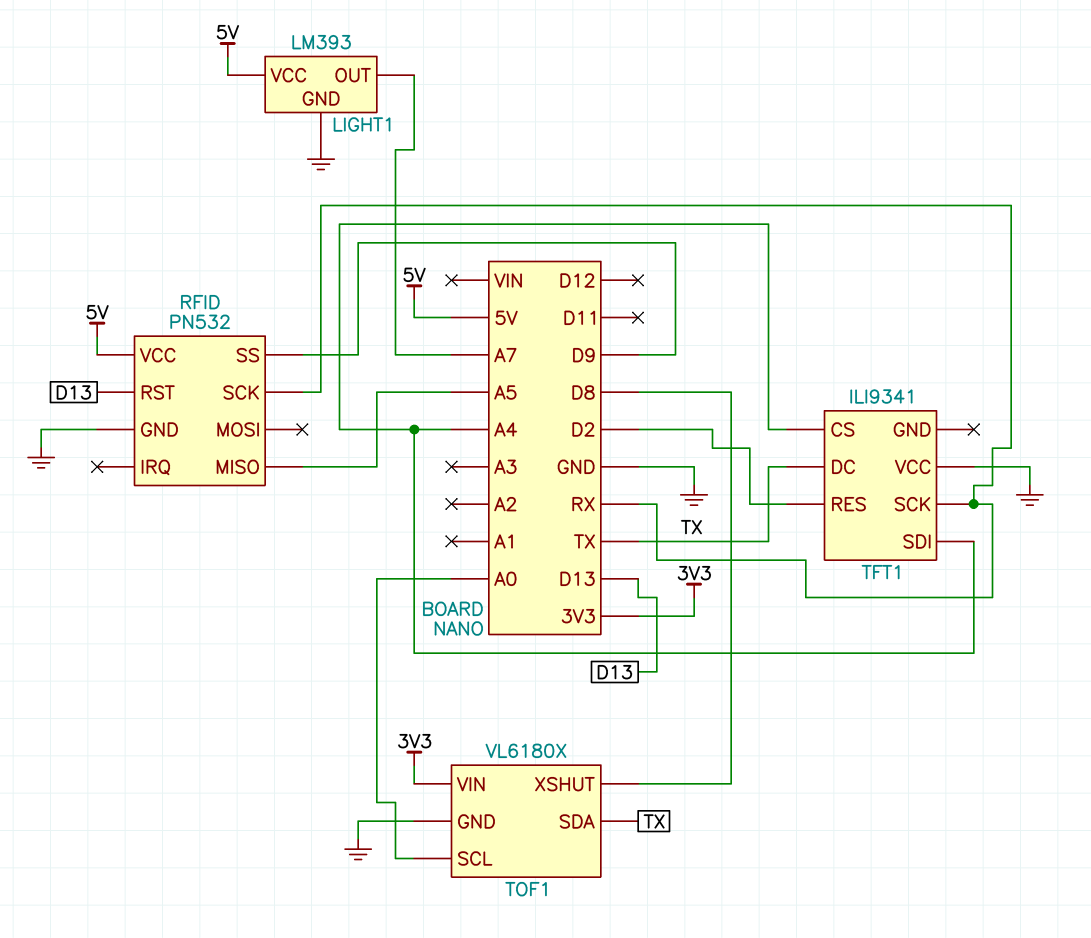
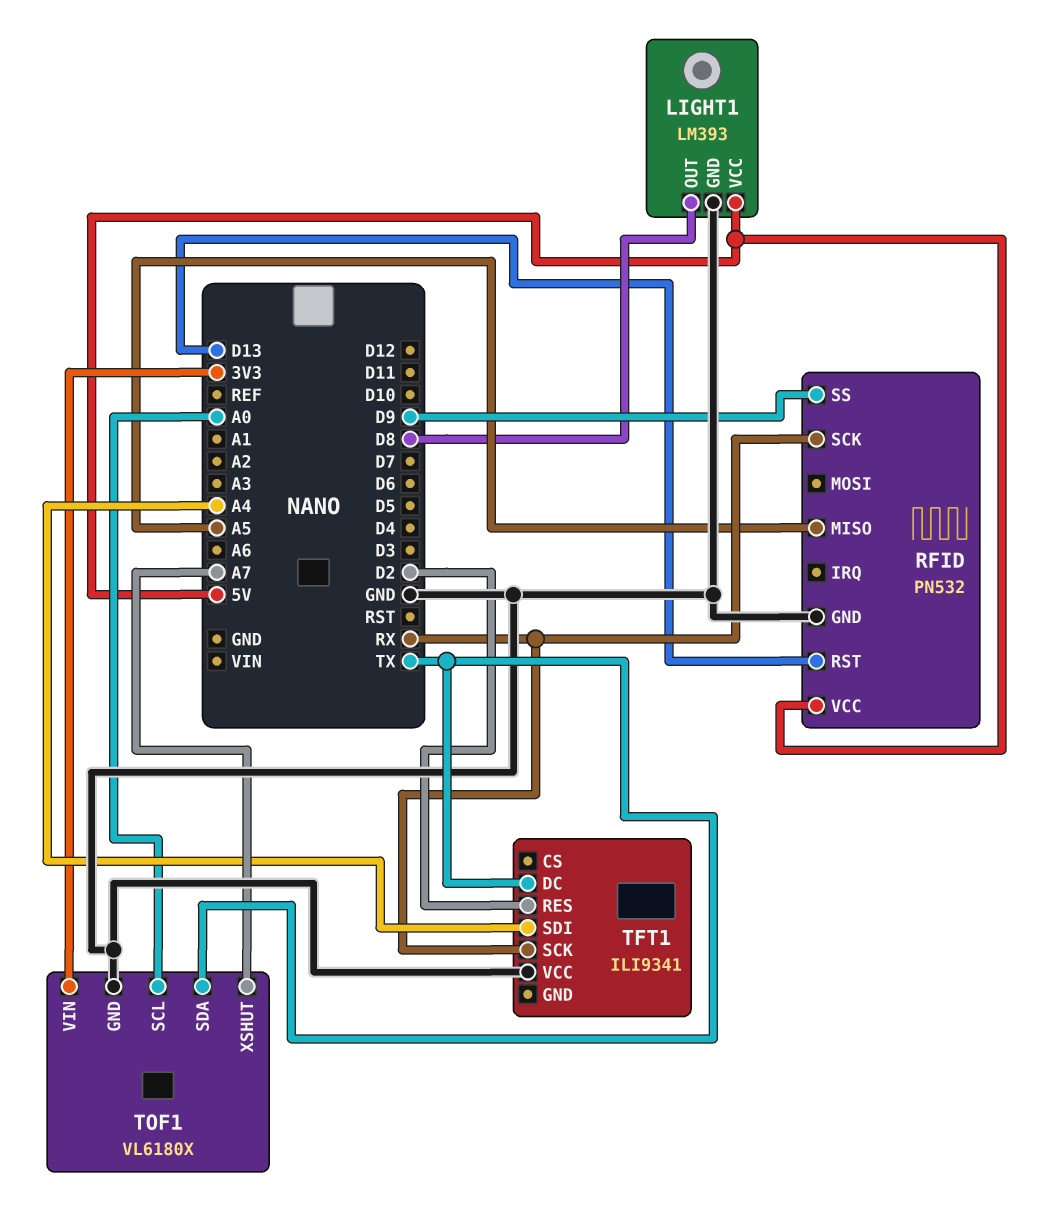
LIGHT1 pin OUT: A7 -> D8
TFT1 pin CS: A4 -> none
TOF1 pin XSHUT: D8 -> A7

